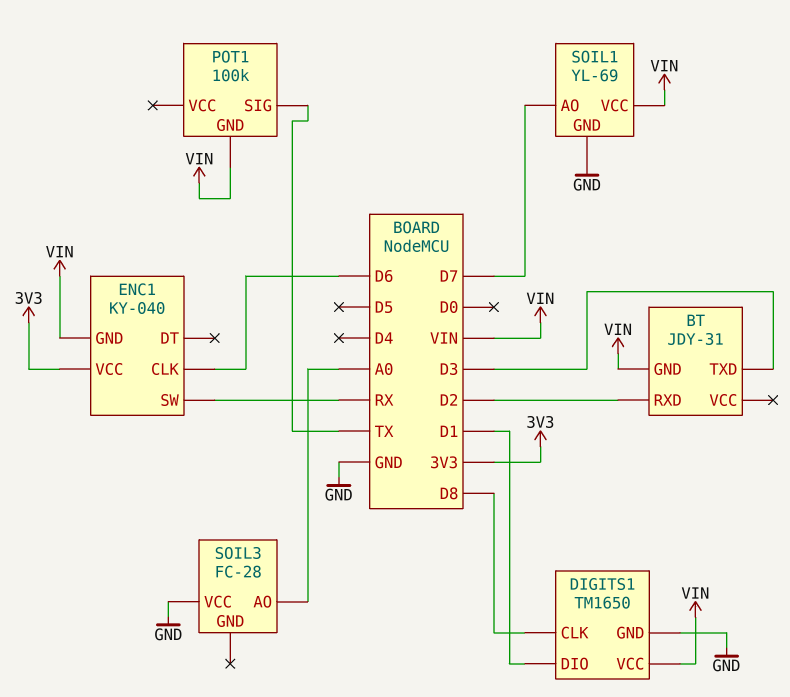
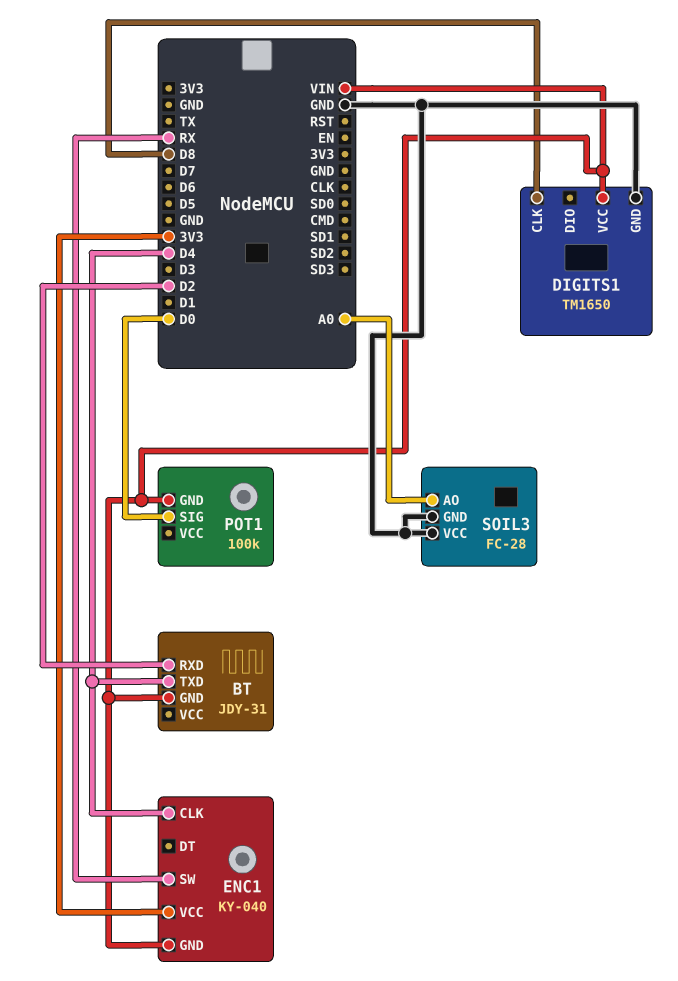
BT pin TXD: D3 -> D4
DIGITS1 pin DIO: D1 -> none
ENC1 pin CLK: D6 -> D4
POT1 pin SIG: TX -> D0
SOIL1: YL-69 -> none
SOIL1 pin AO: D7 -> none
SOIL1 pin GND: GND -> none
SOIL1 pin VCC: VIN -> none
SOIL3 pin GND: none -> GND

